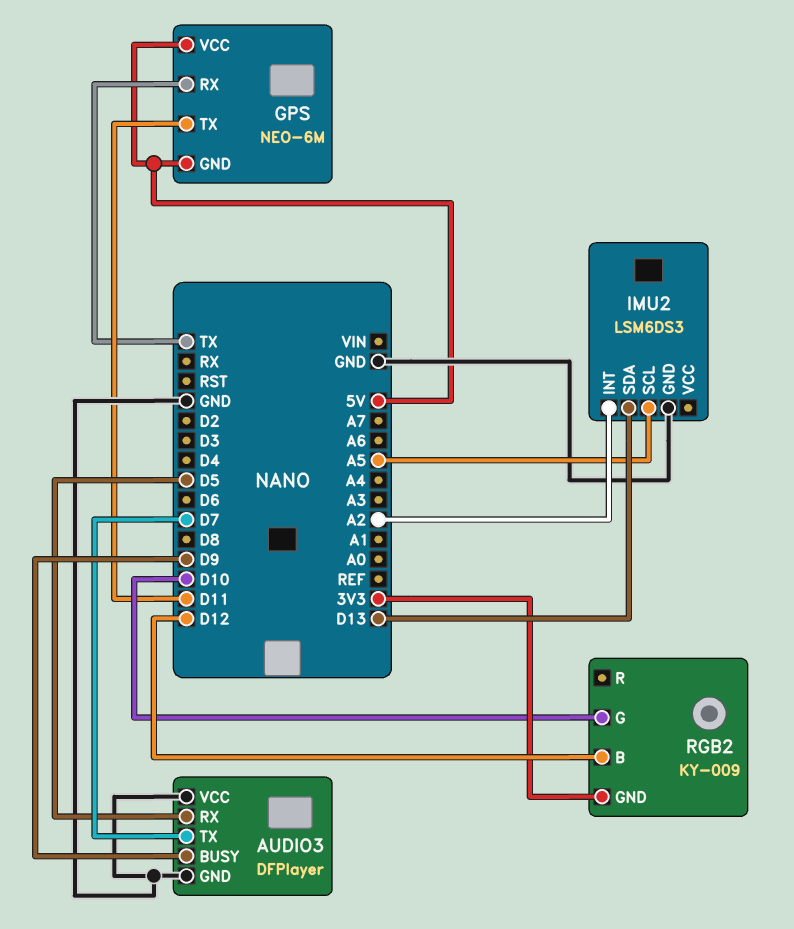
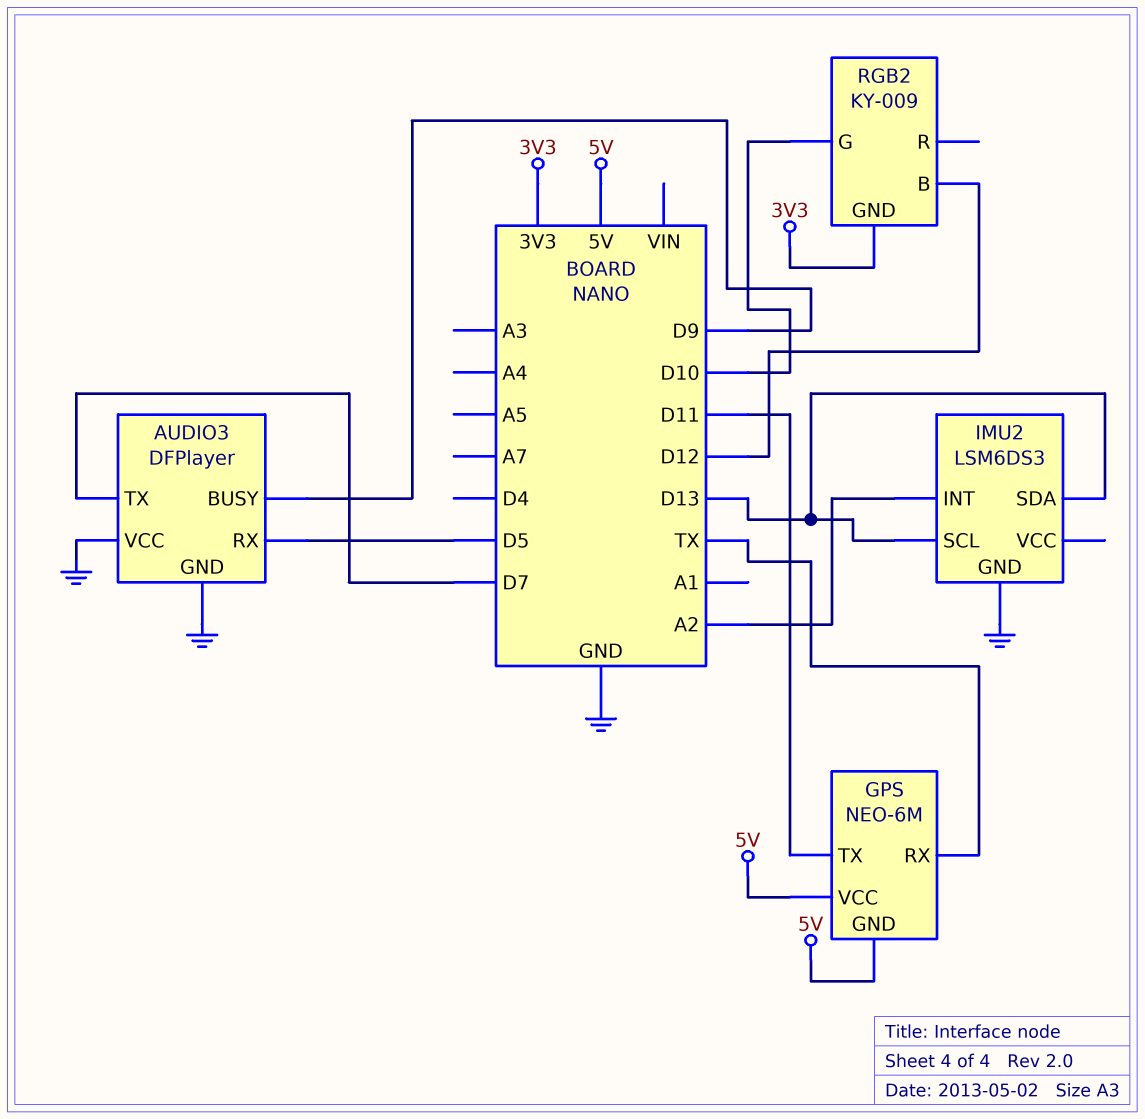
IMU2 pin SCL: A5 -> D13

